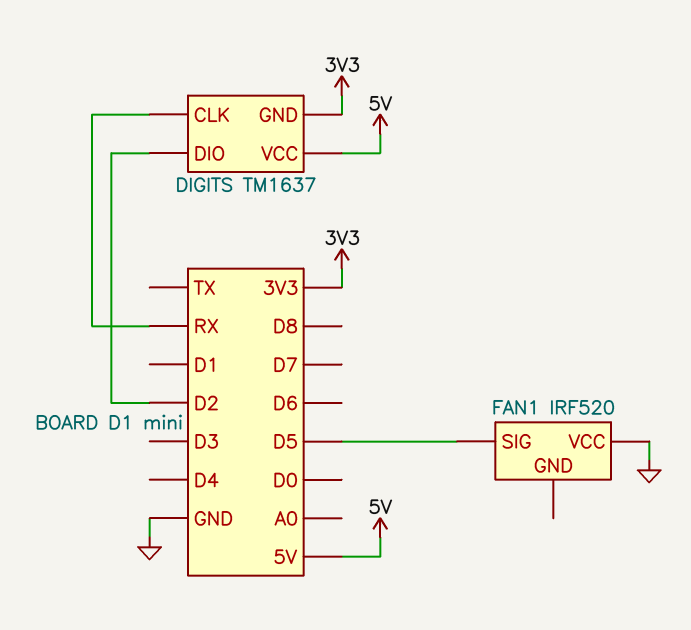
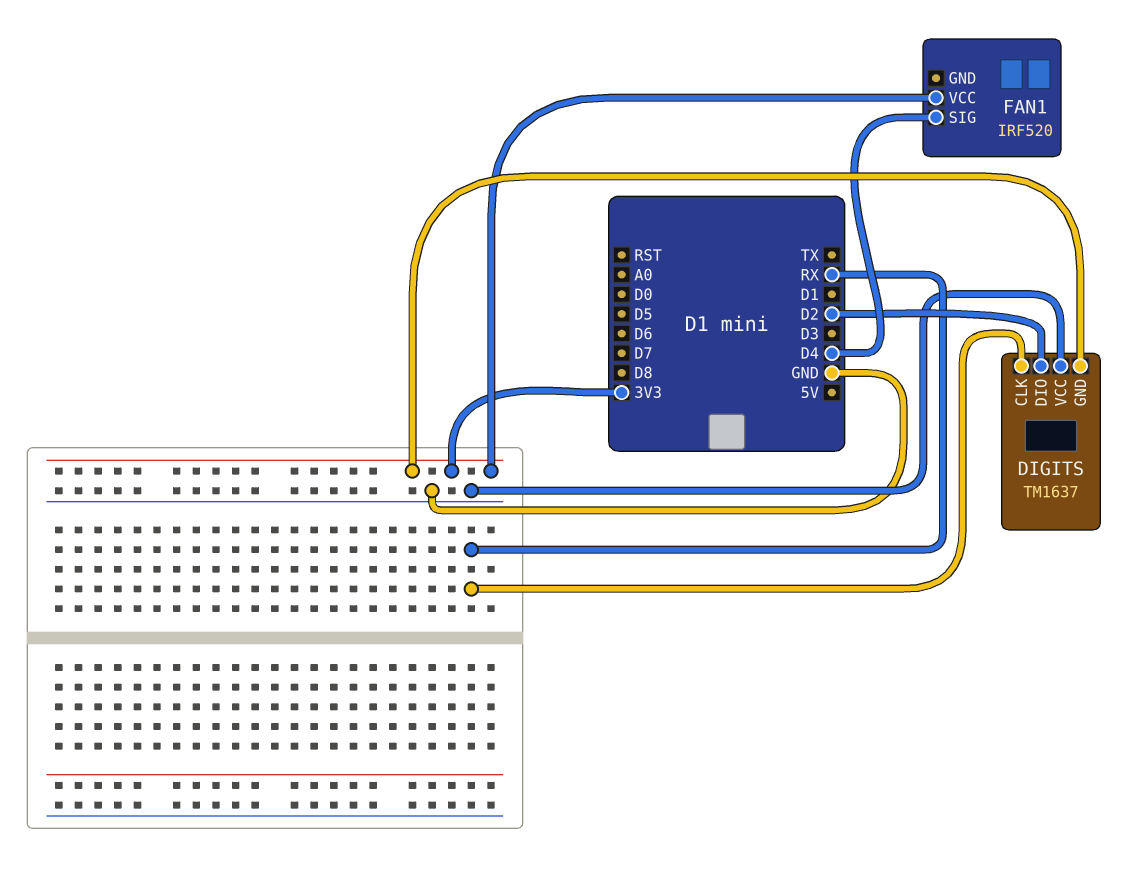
DIGITS pin VCC: 5V -> GND
FAN1 pin SIG: D5 -> D4
FAN1 pin VCC: GND -> 3V3

